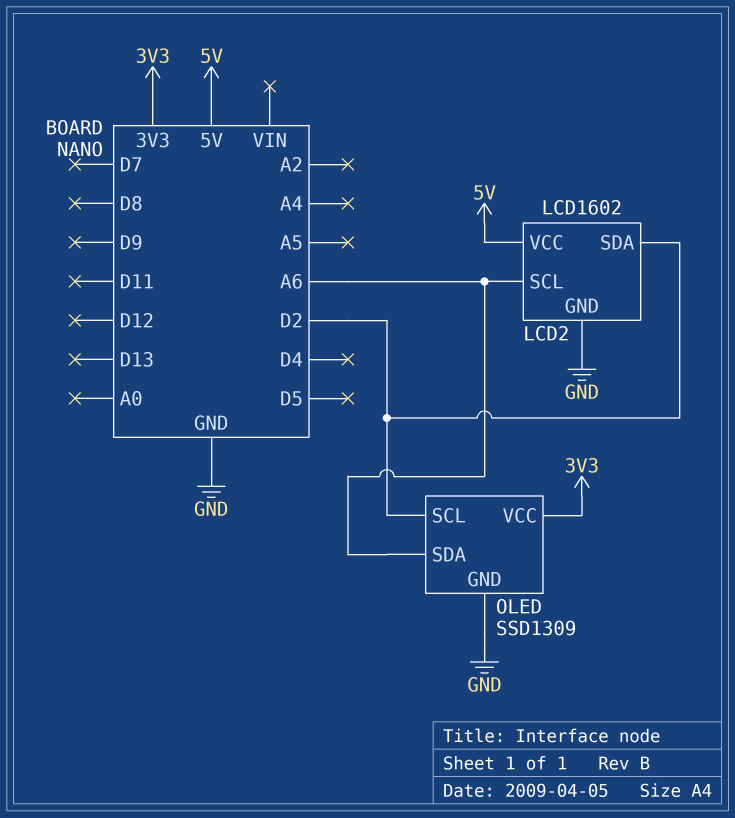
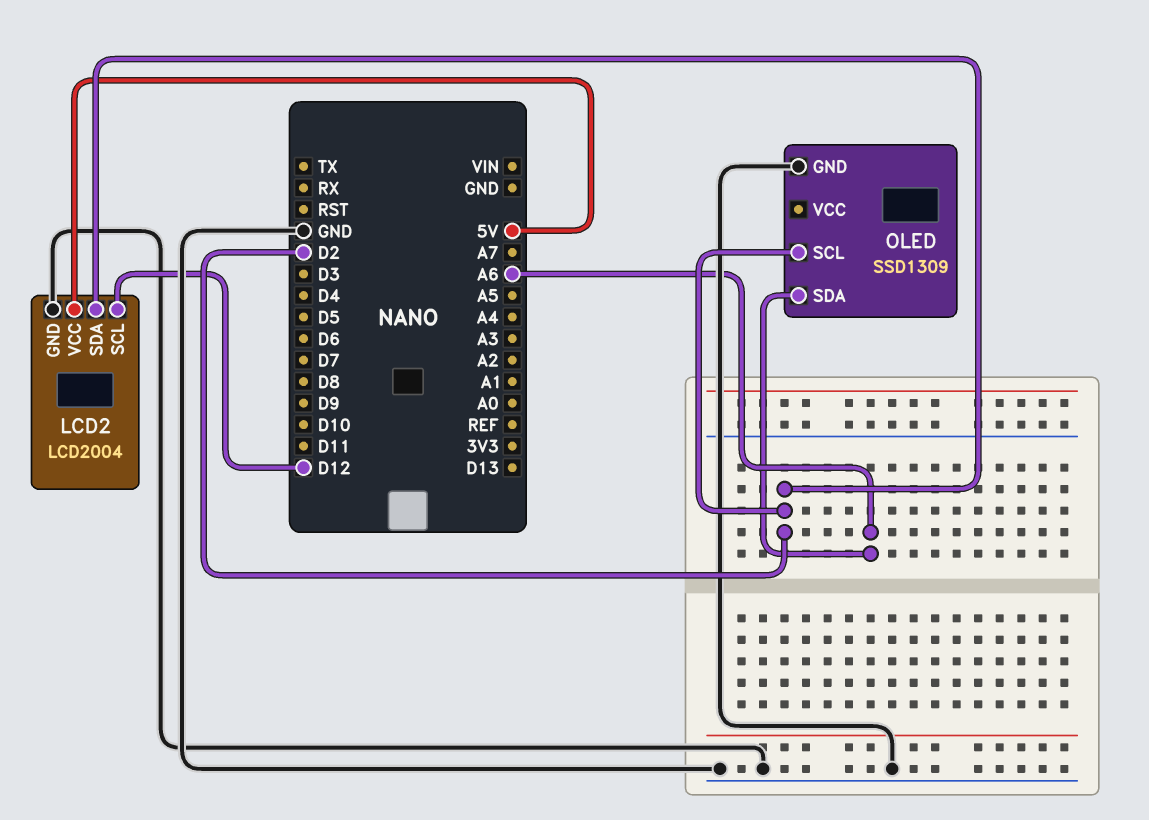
LCD2: LCD1602 -> LCD2004
LCD2 pin SCL: A6 -> D12
OLED pin VCC: 3V3 -> none

